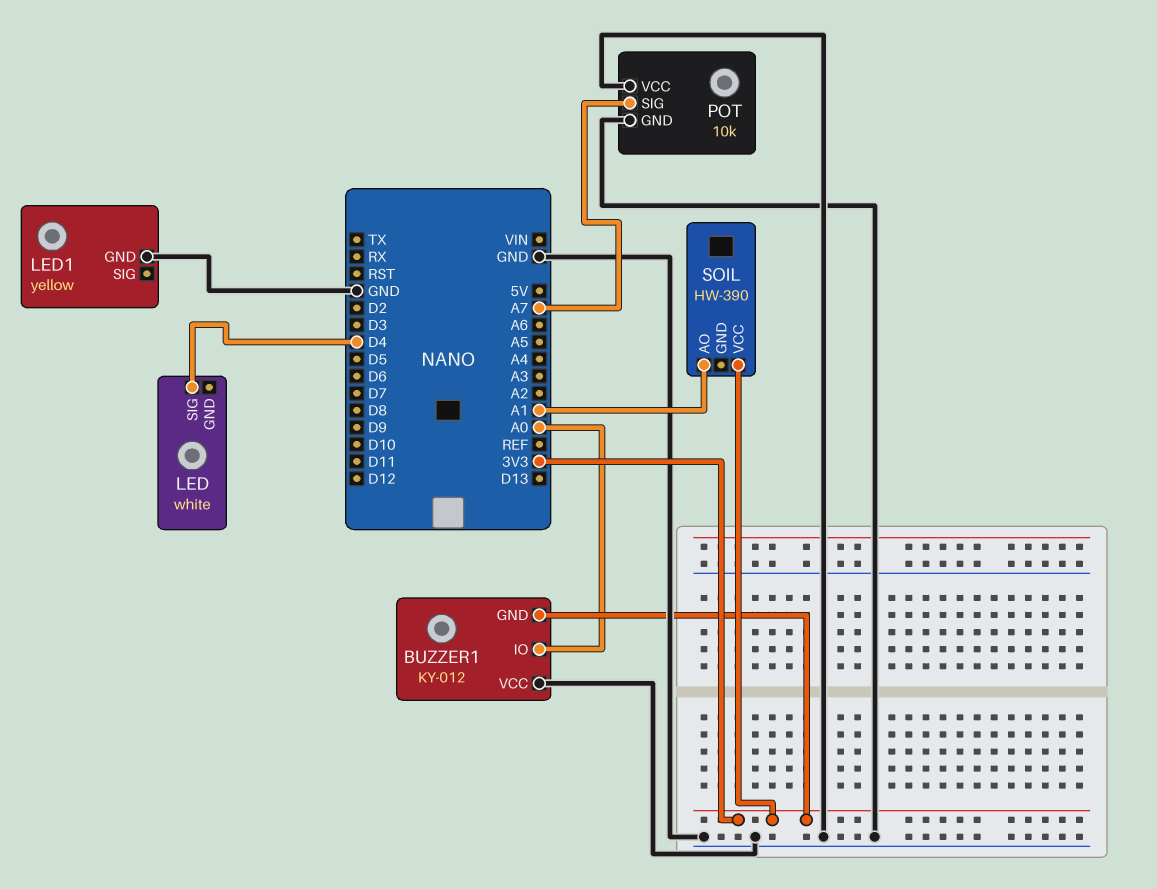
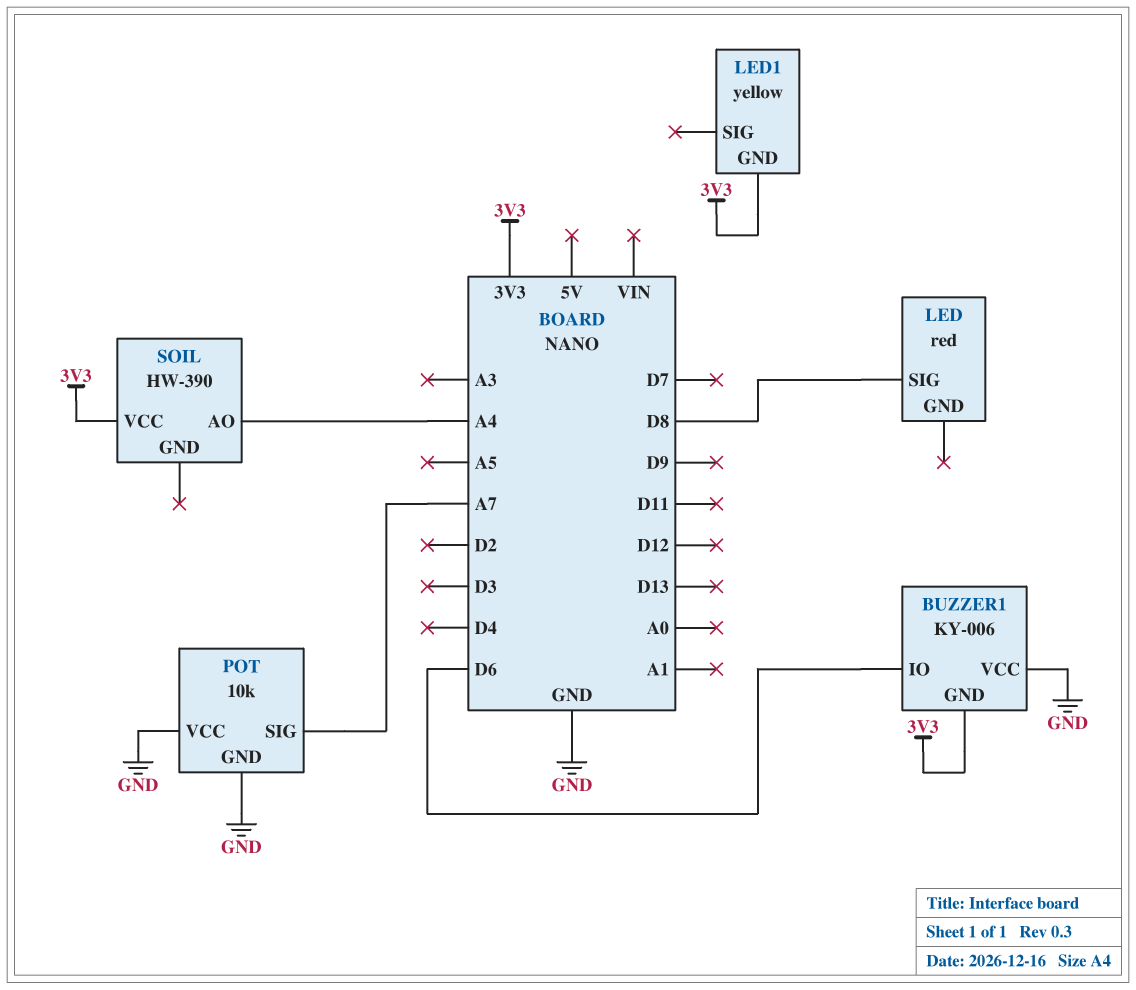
BUZZER1: KY-012 -> KY-006
BUZZER1 pin IO: A0 -> D6
LED: white -> red
LED pin SIG: D4 -> D8
LED1 pin GND: GND -> 3V3
SOIL pin AO: A1 -> A4

